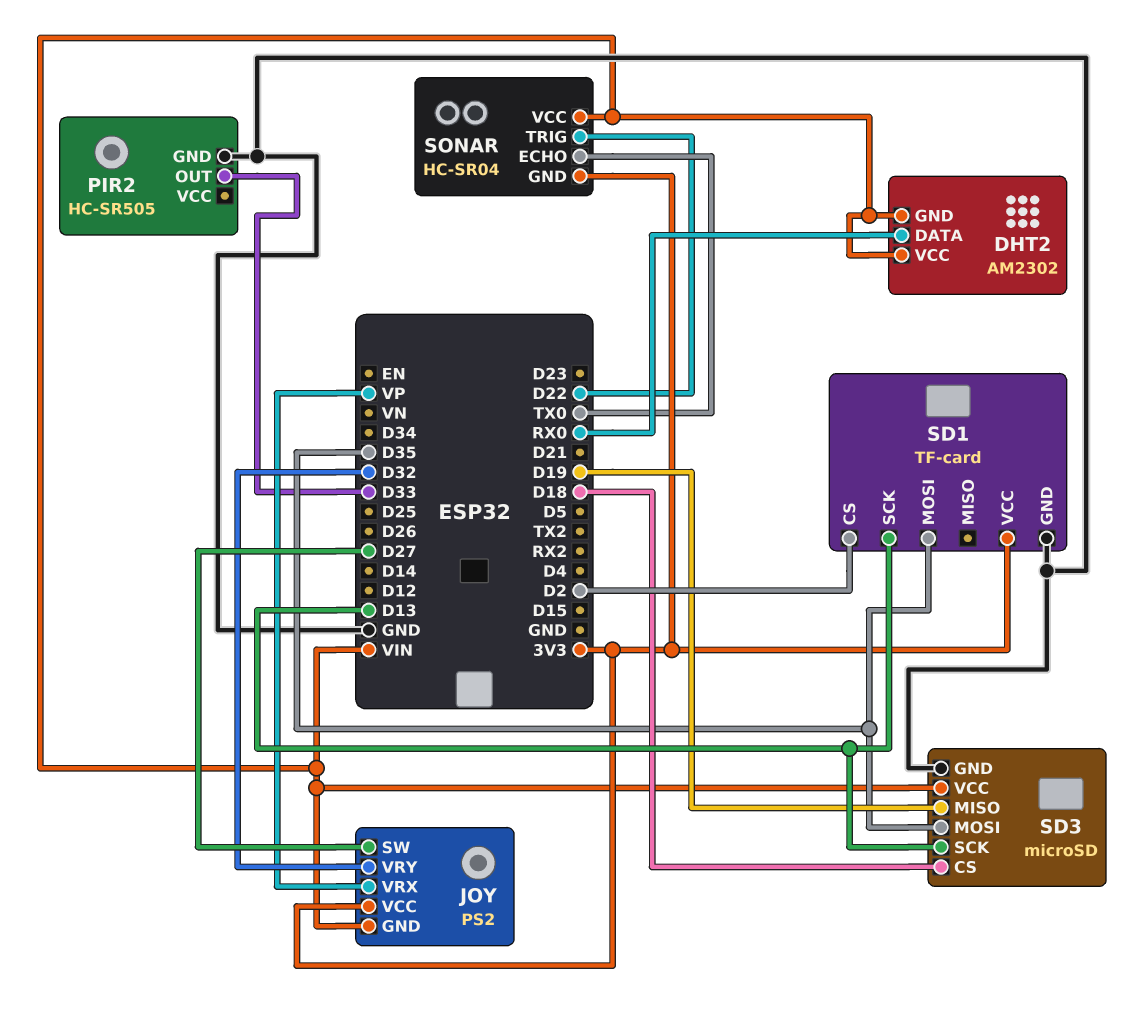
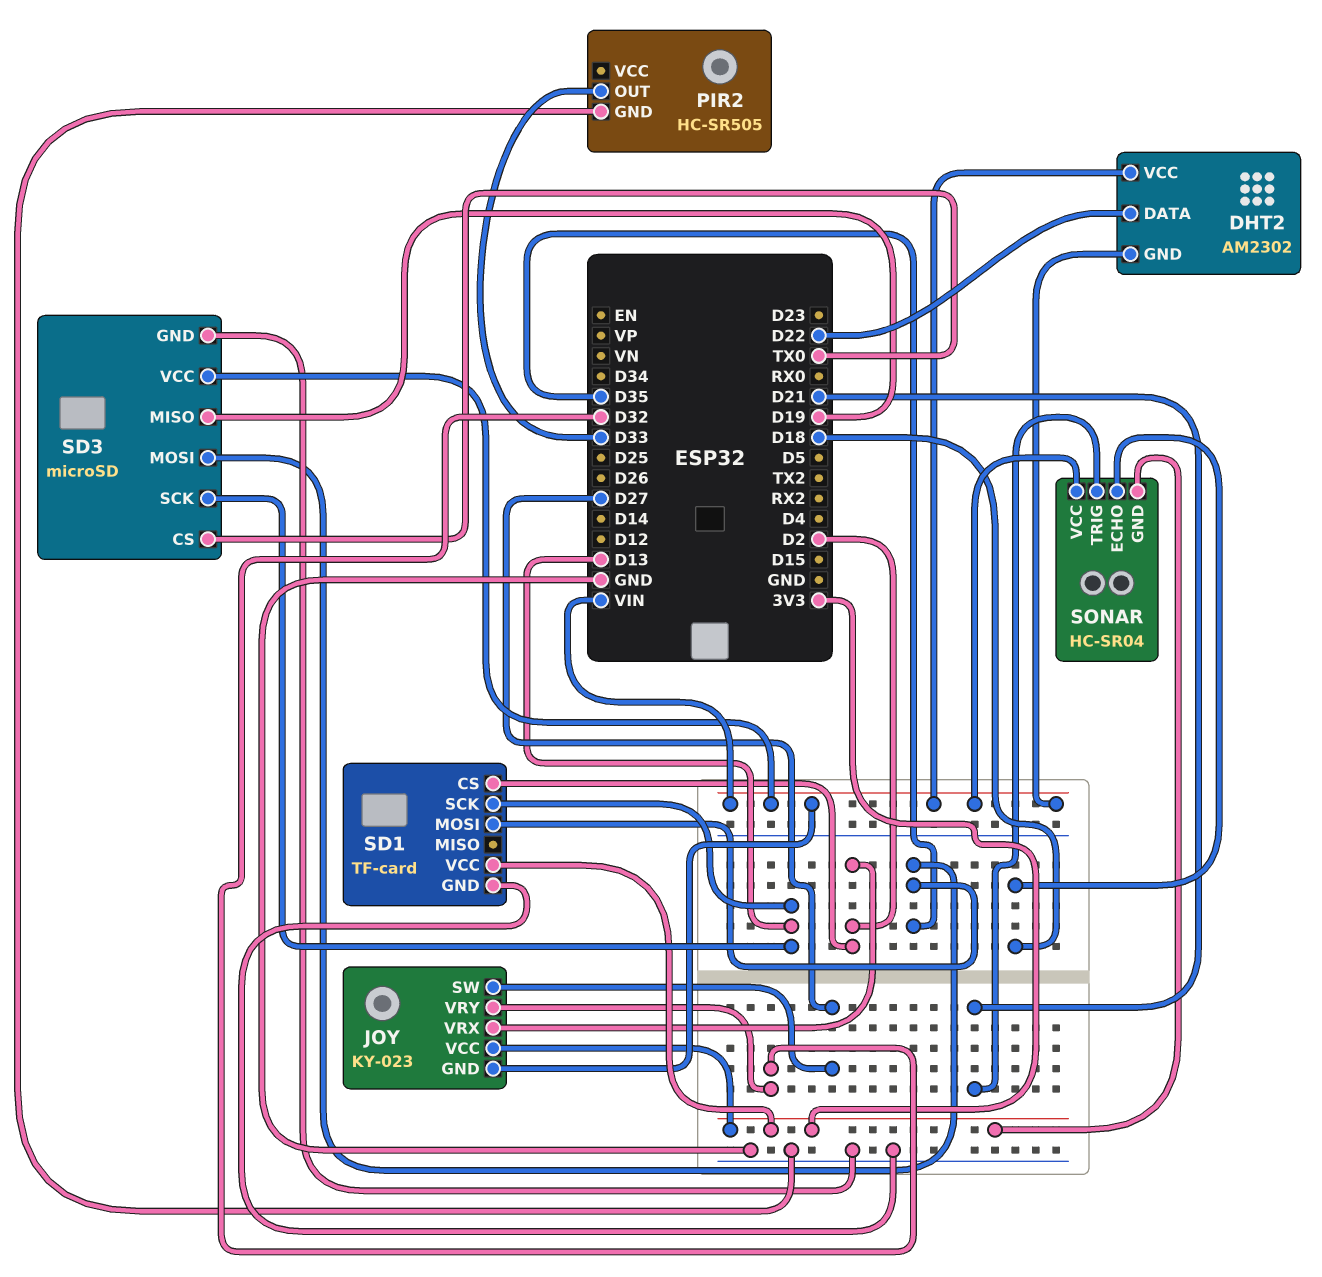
DHT2 pin DATA: RX0 -> D22
JOY: PS2 -> KY-023
JOY pin VRX: VP -> D2
SD3 pin CS: D18 -> TX0
SONAR pin ECHO: TX0 -> D18
SONAR pin TRIG: D22 -> D21

